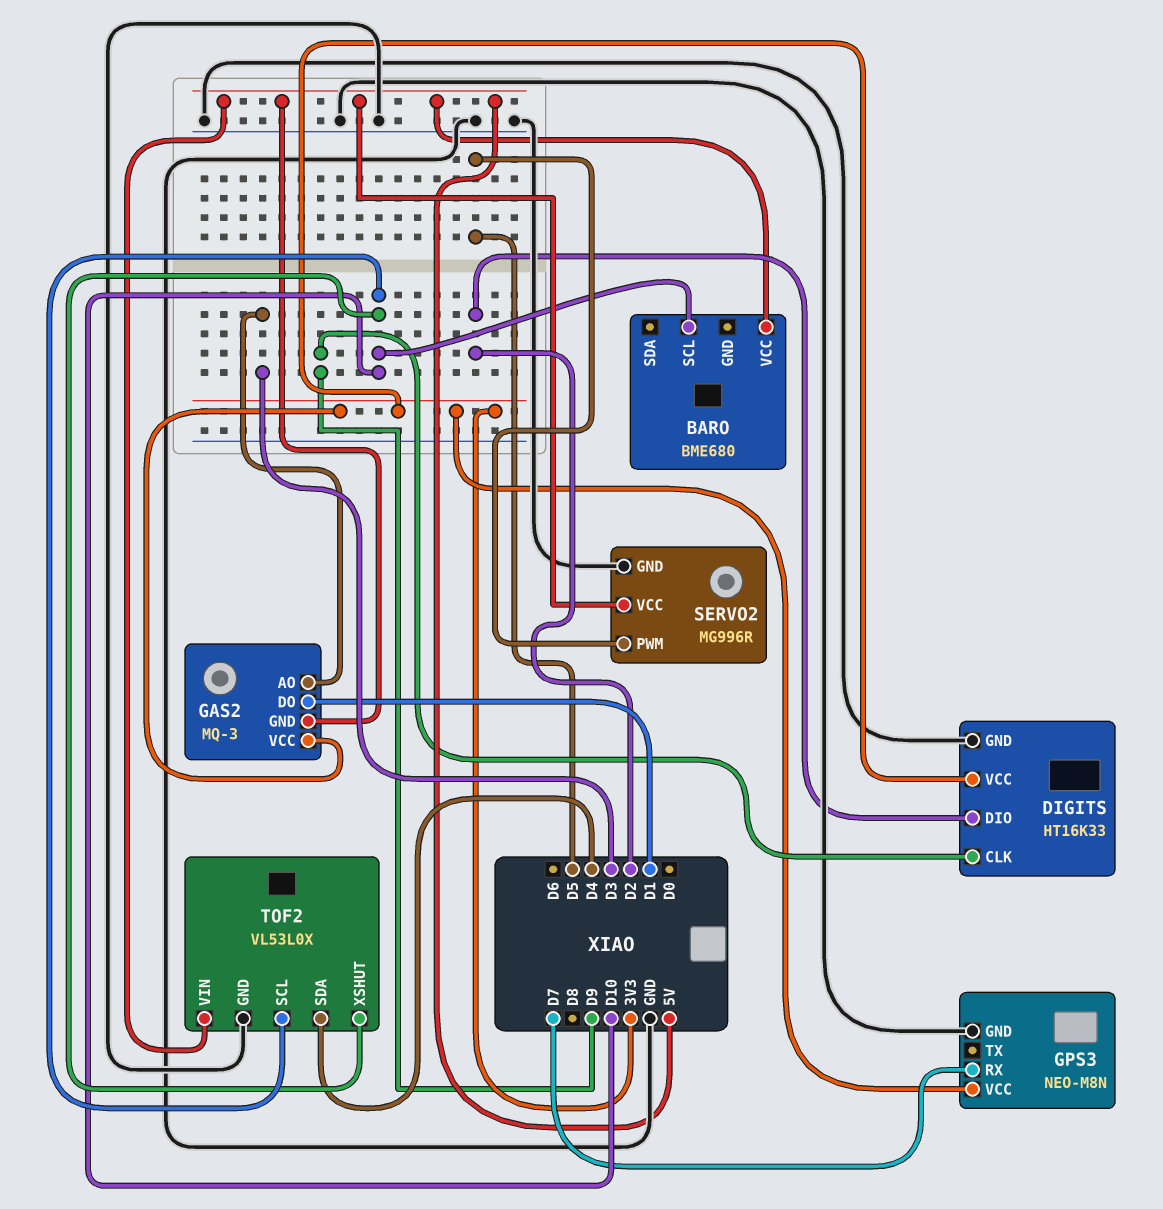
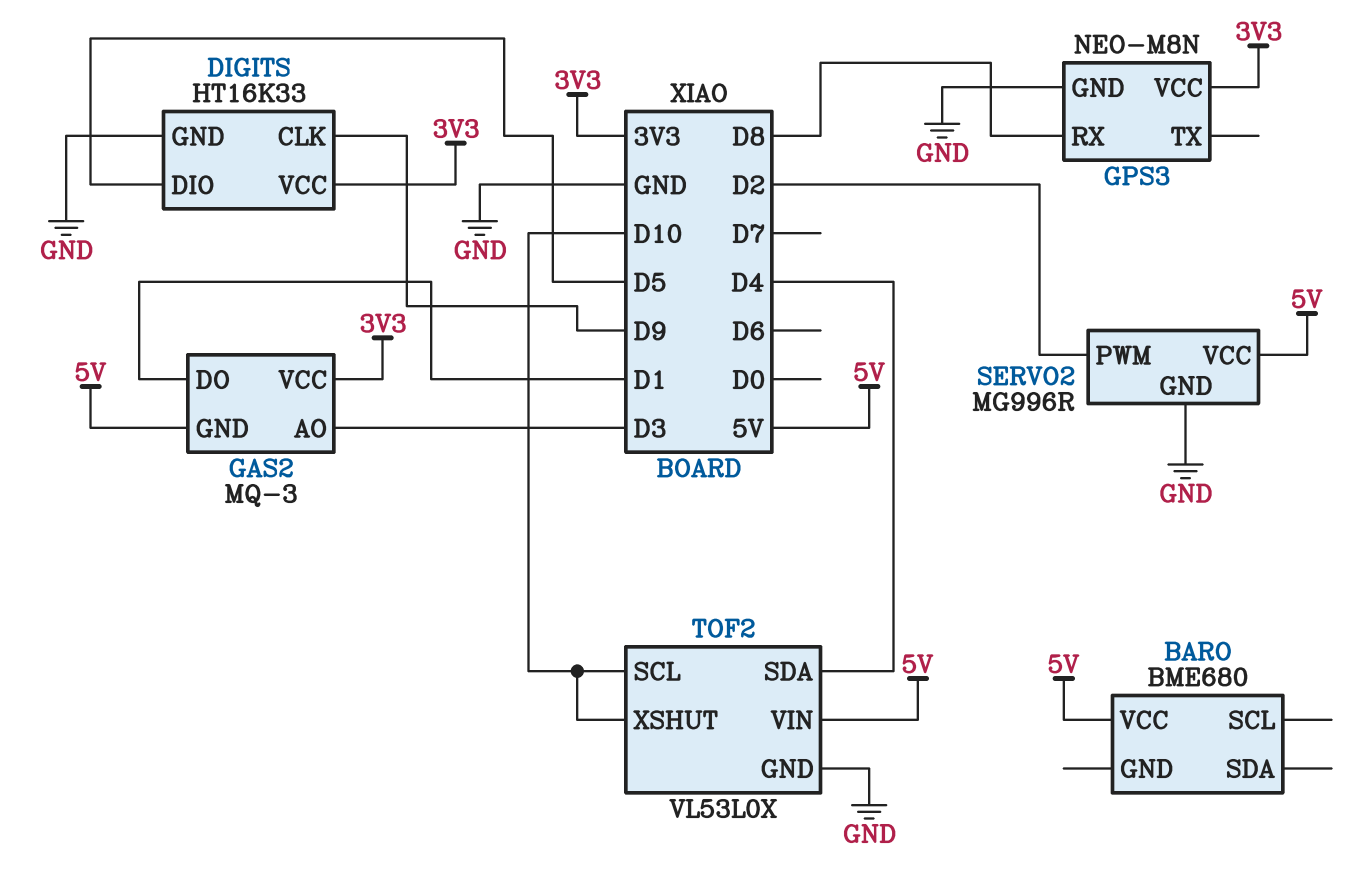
BARO pin SCL: D10 -> none
DIGITS pin DIO: D2 -> D5
GPS3 pin RX: D7 -> D8
SERVO2 pin PWM: D5 -> D2

